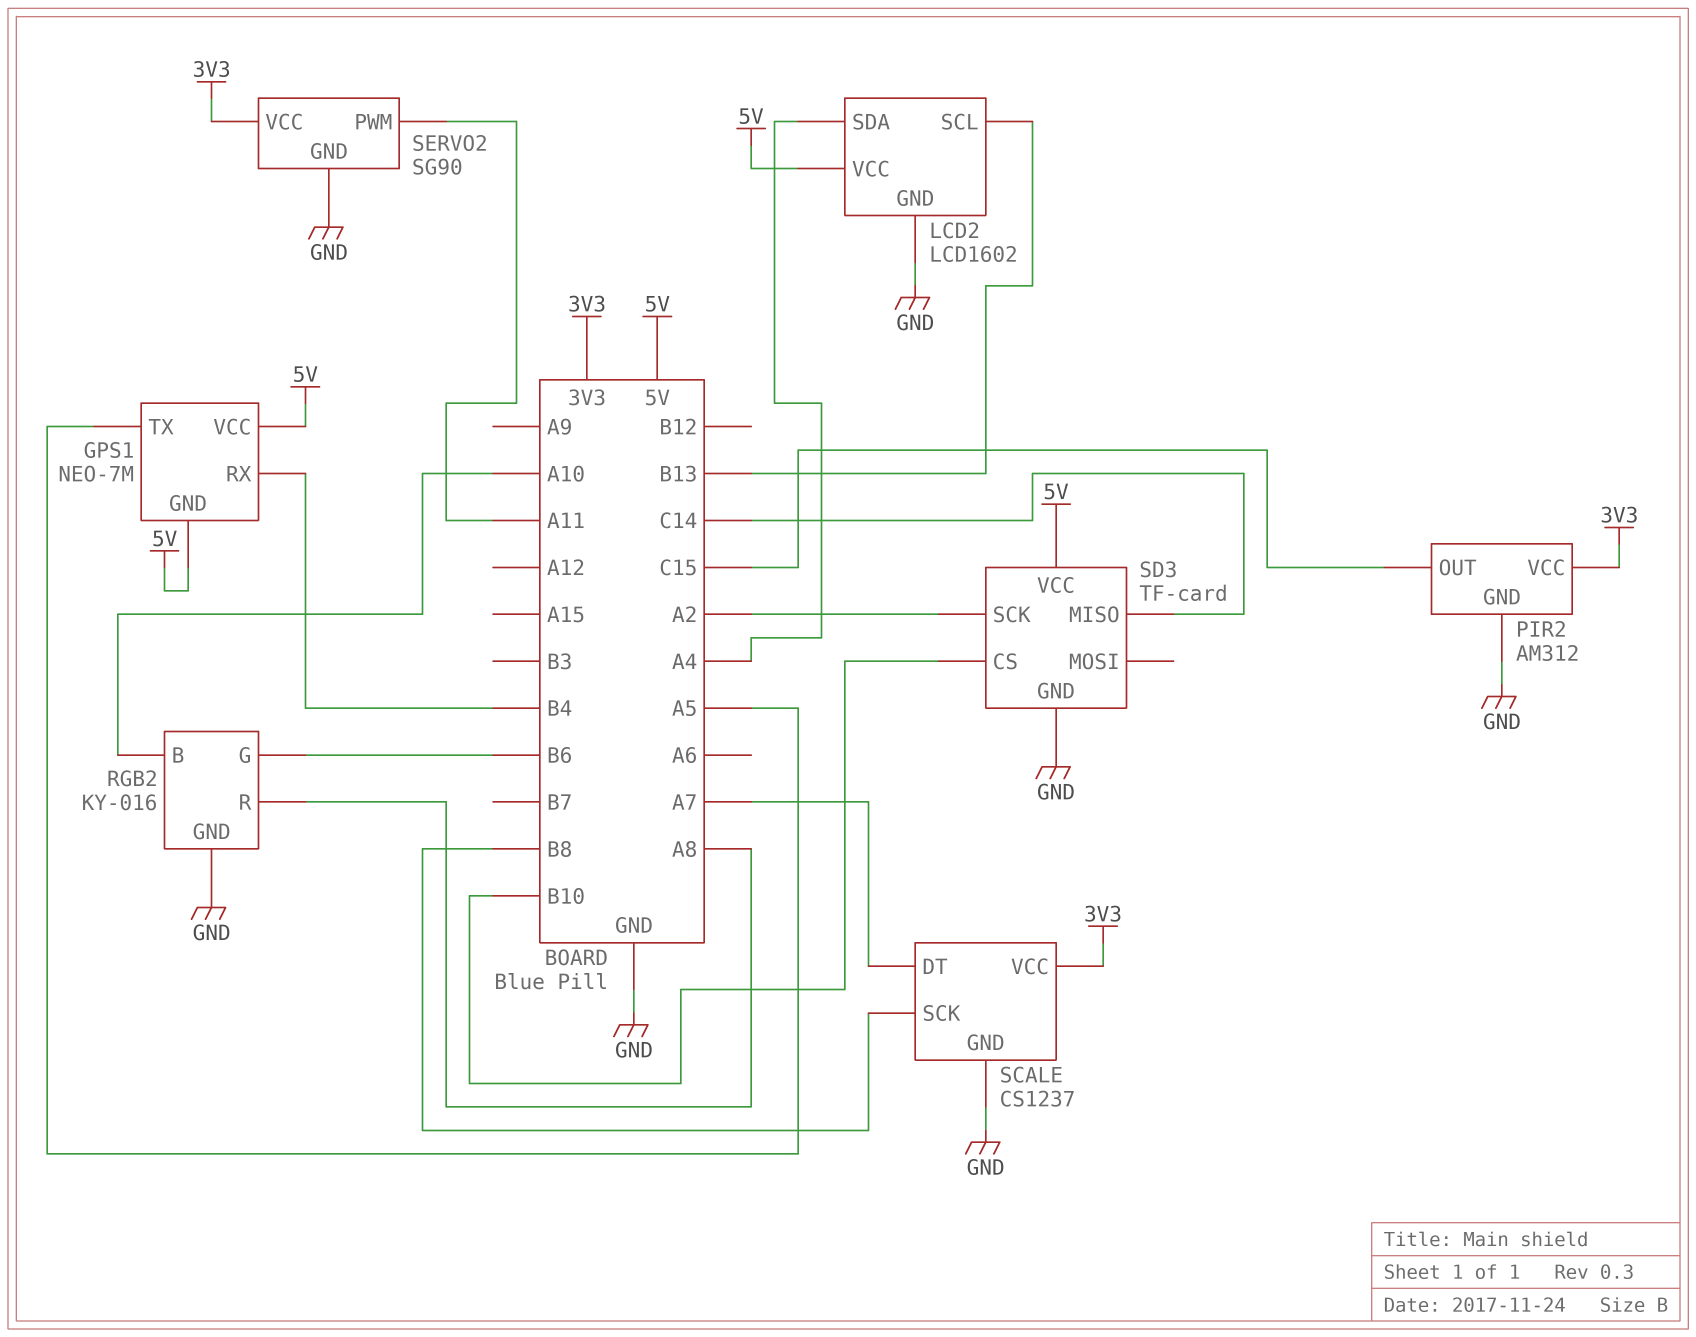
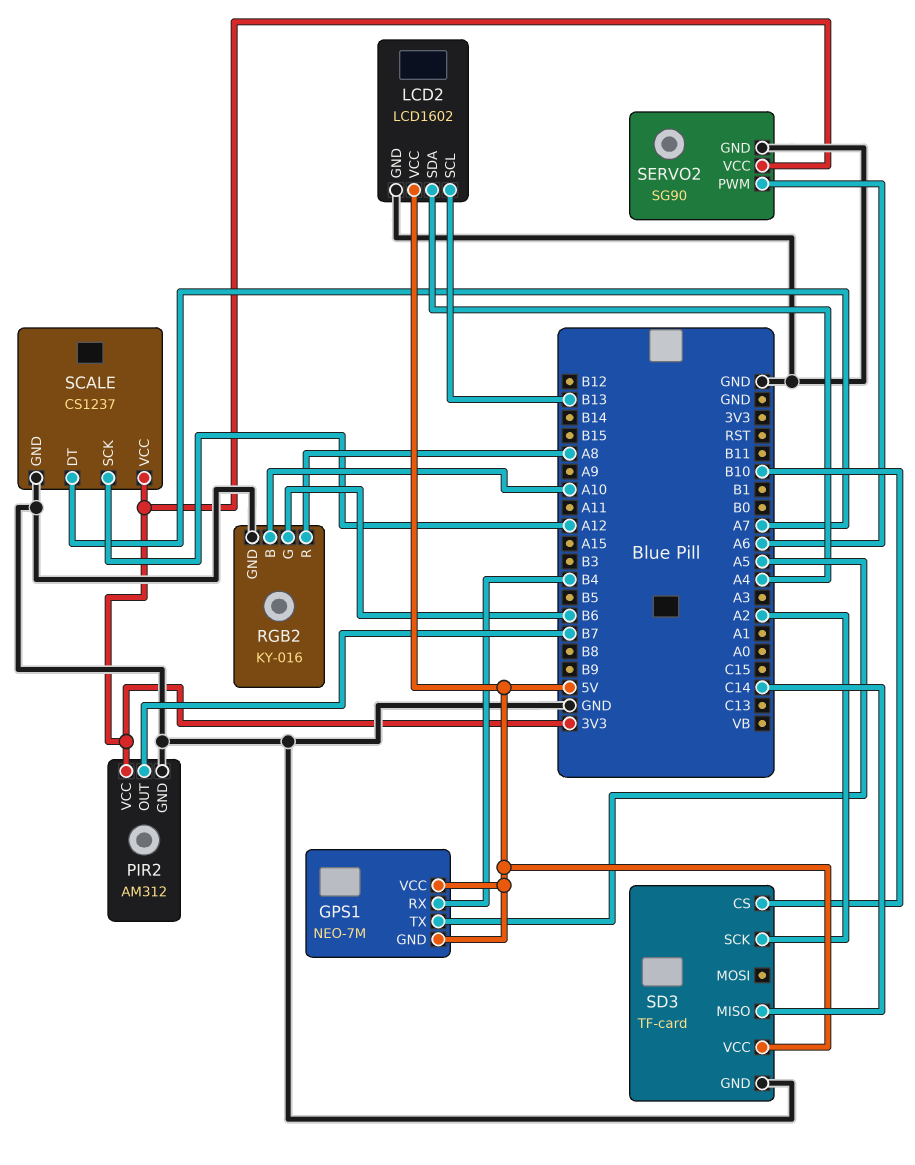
PIR2 pin OUT: C15 -> B7
SCALE pin SCK: B8 -> A12
SERVO2 pin PWM: A11 -> A6

